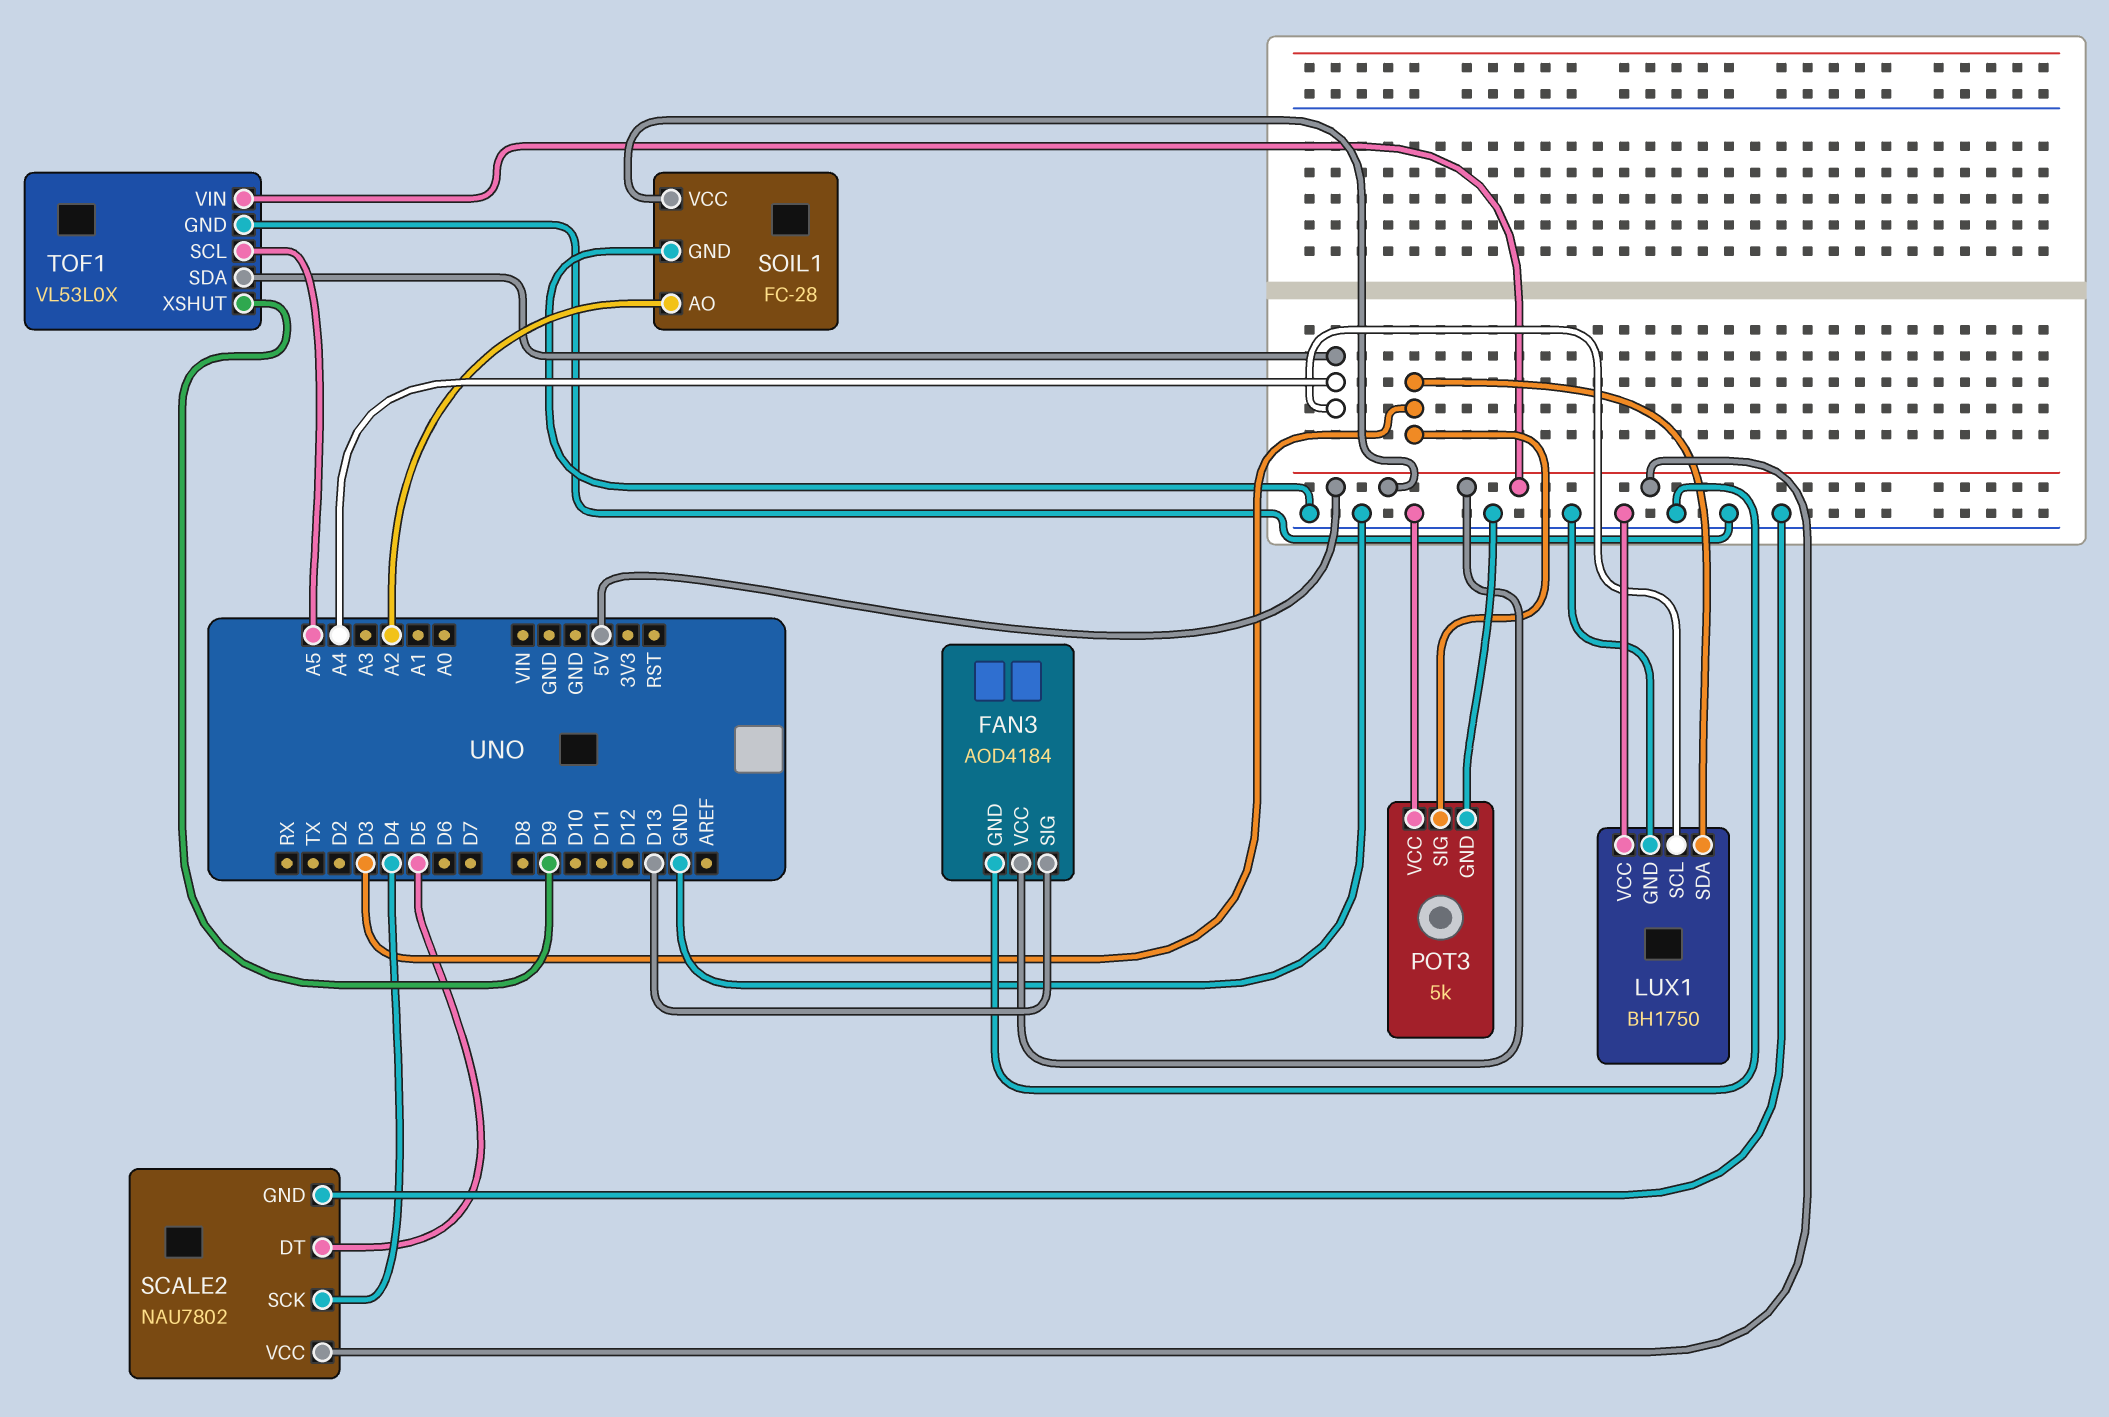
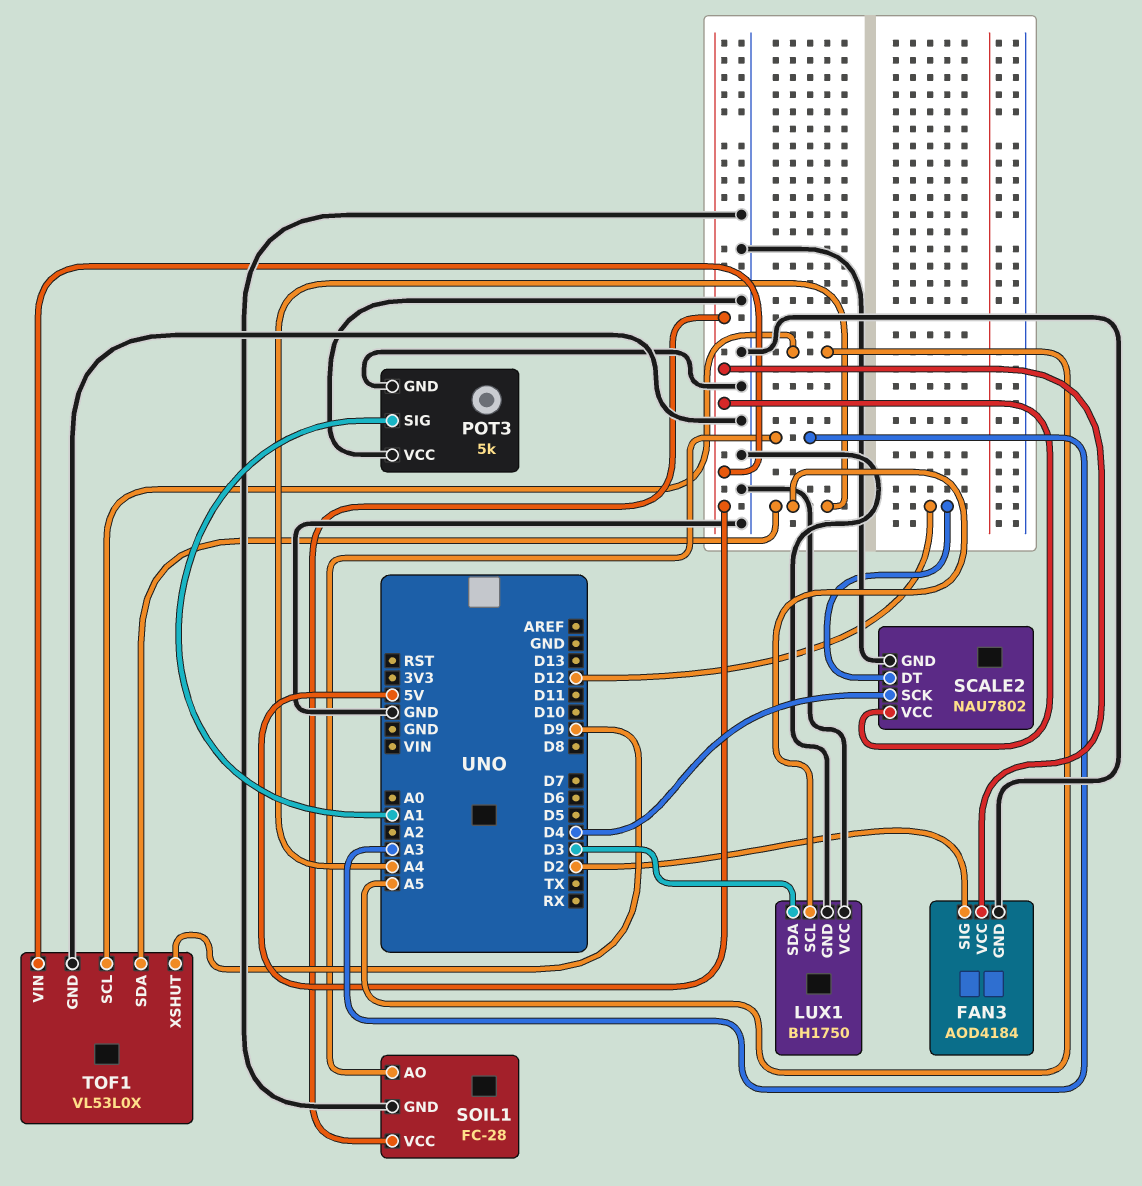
FAN3 pin SIG: D13 -> D2
POT3 pin SIG: D3 -> A1
SCALE2 pin DT: D5 -> D12
SOIL1 pin AO: A2 -> A3

